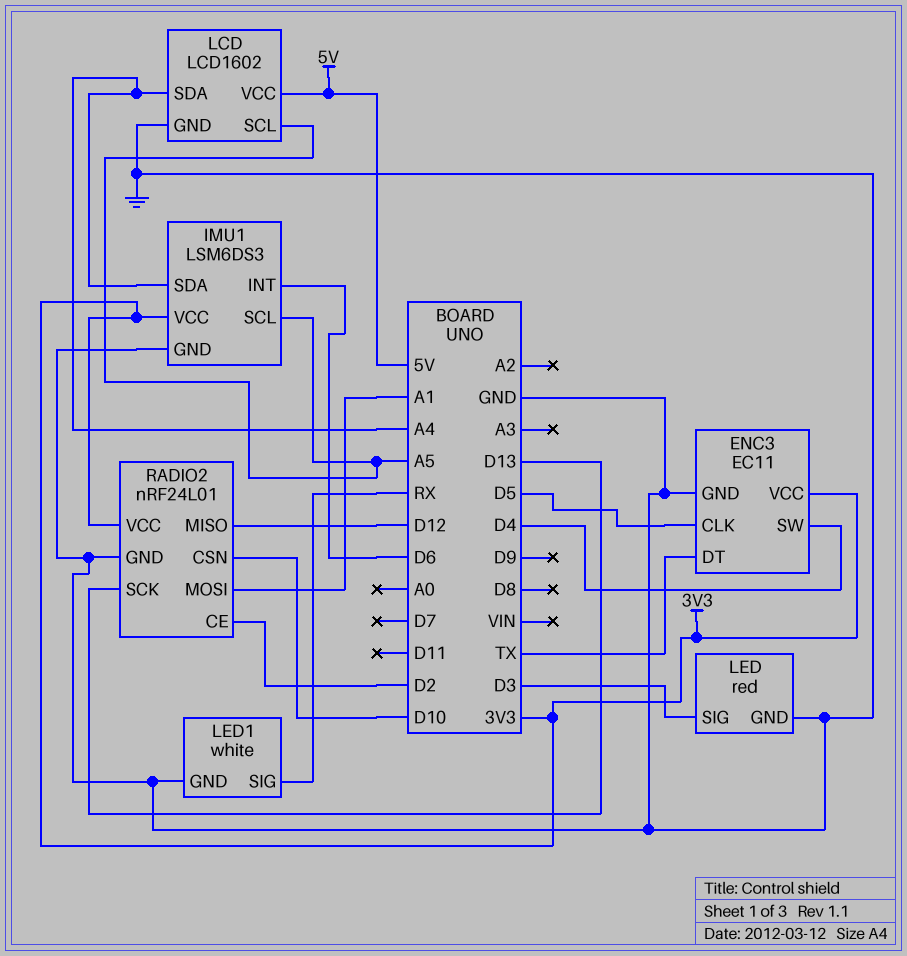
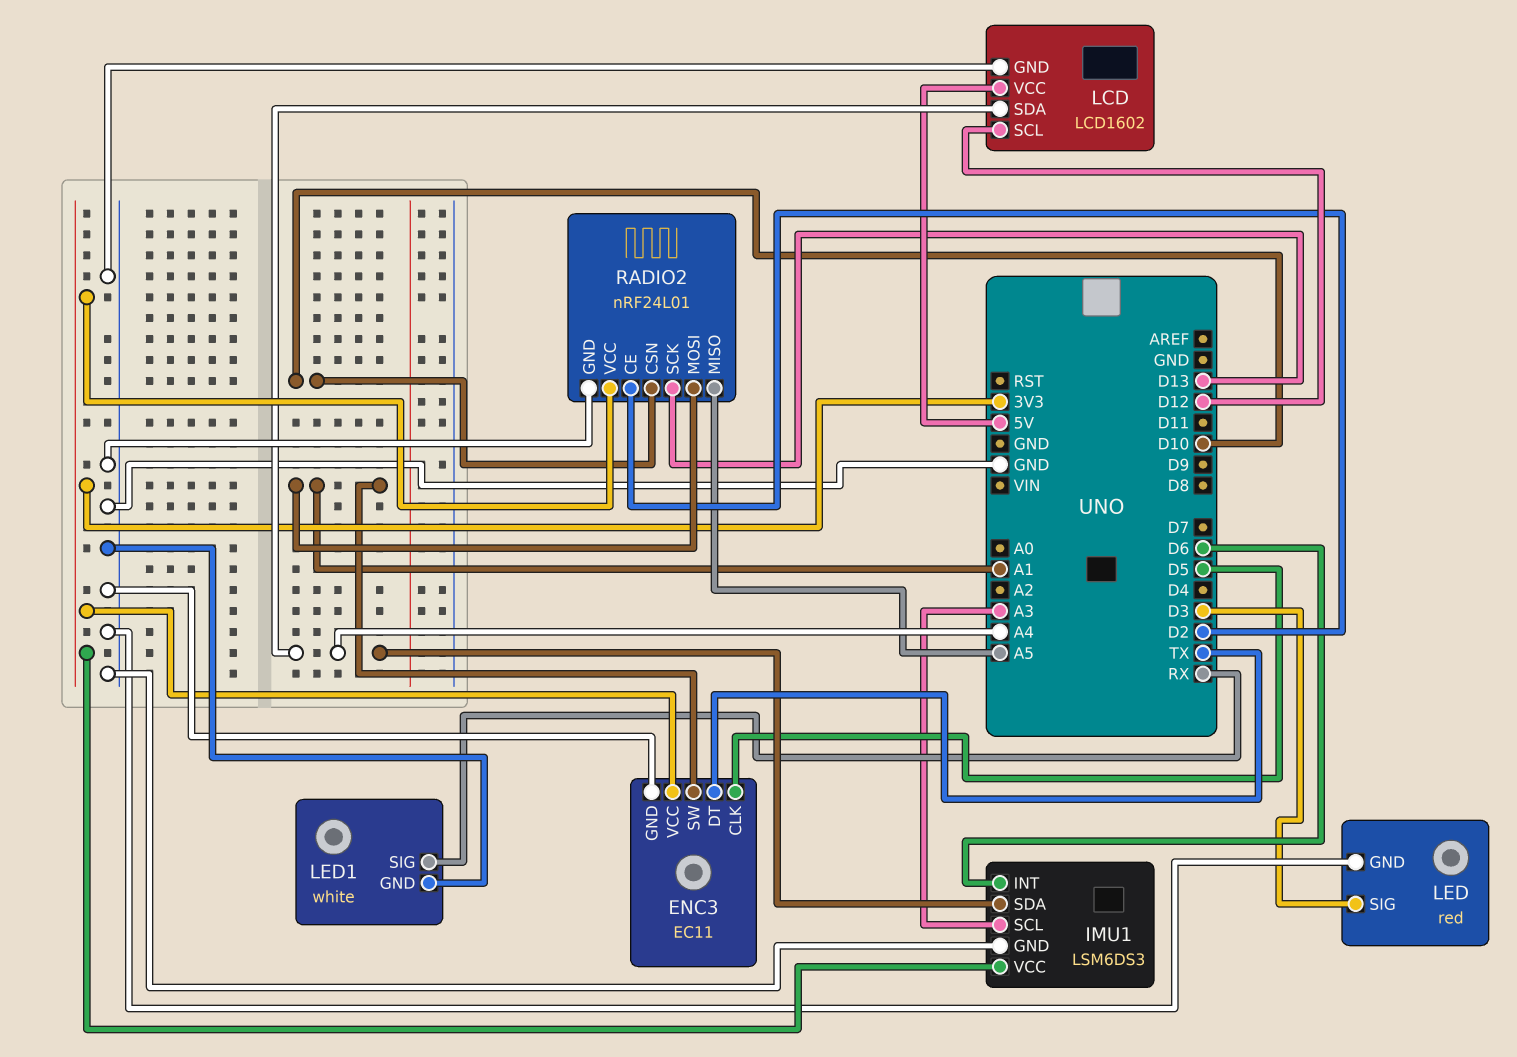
ENC3 pin SW: D4 -> A1
IMU1 pin SCL: A5 -> A3
LCD pin SCL: A5 -> D12
RADIO2 pin MISO: D12 -> A5

